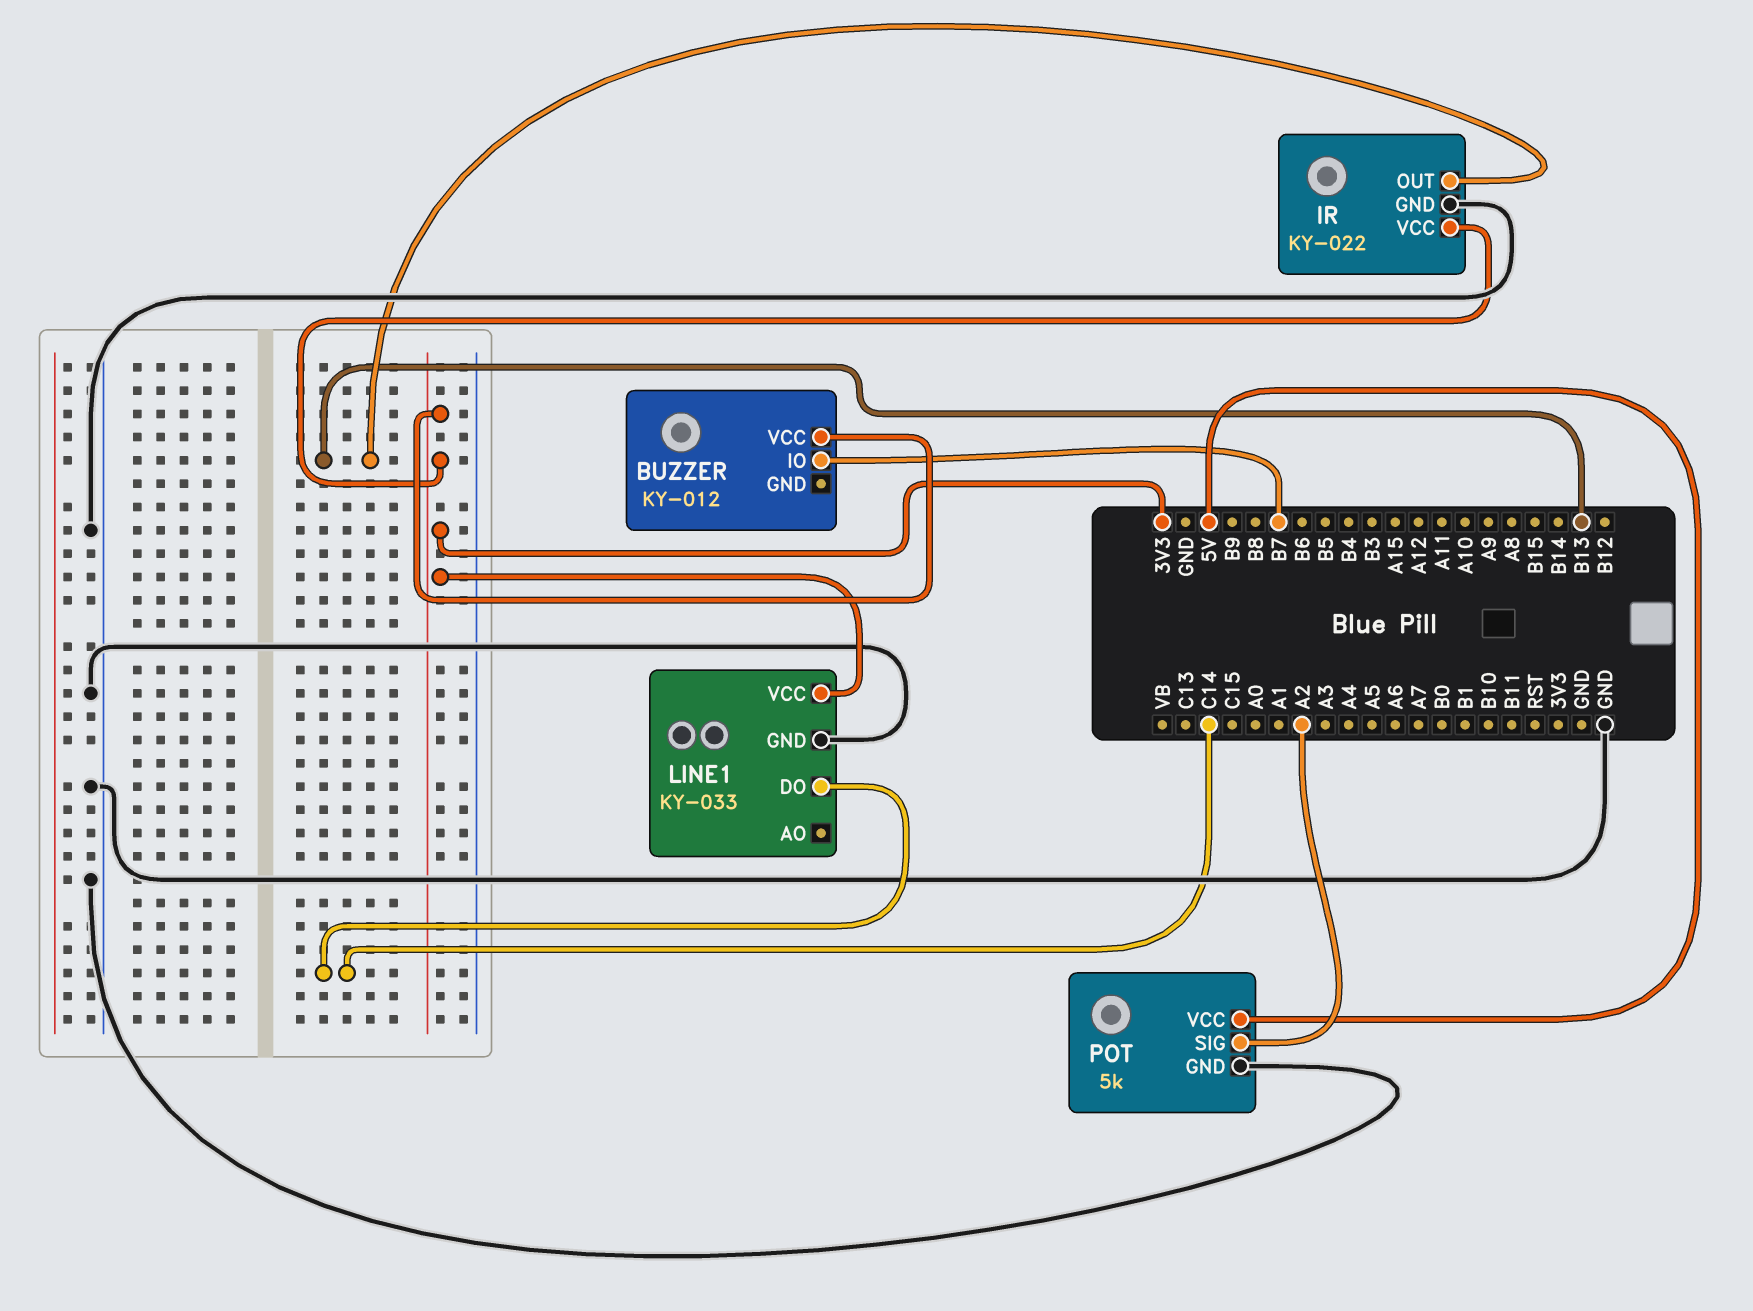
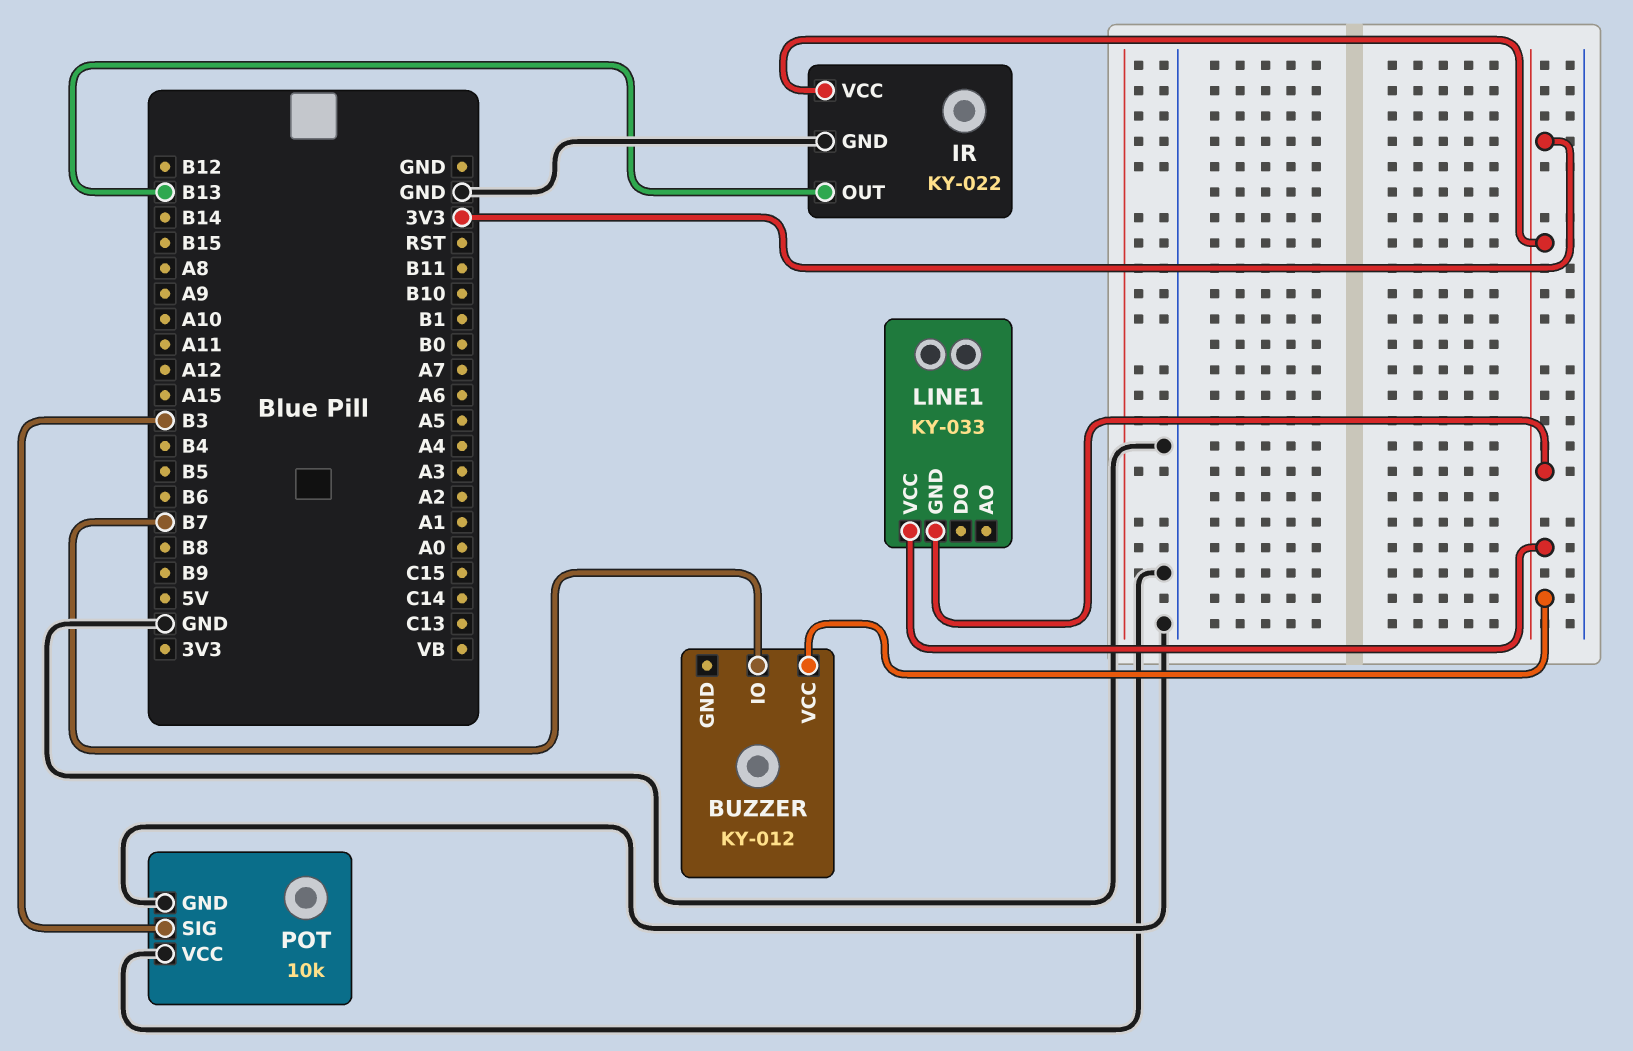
LINE1 pin DO: C14 -> none
LINE1 pin GND: GND -> 3V3
POT: 5k -> 10k
POT pin SIG: A2 -> B3
POT pin VCC: 5V -> GND

